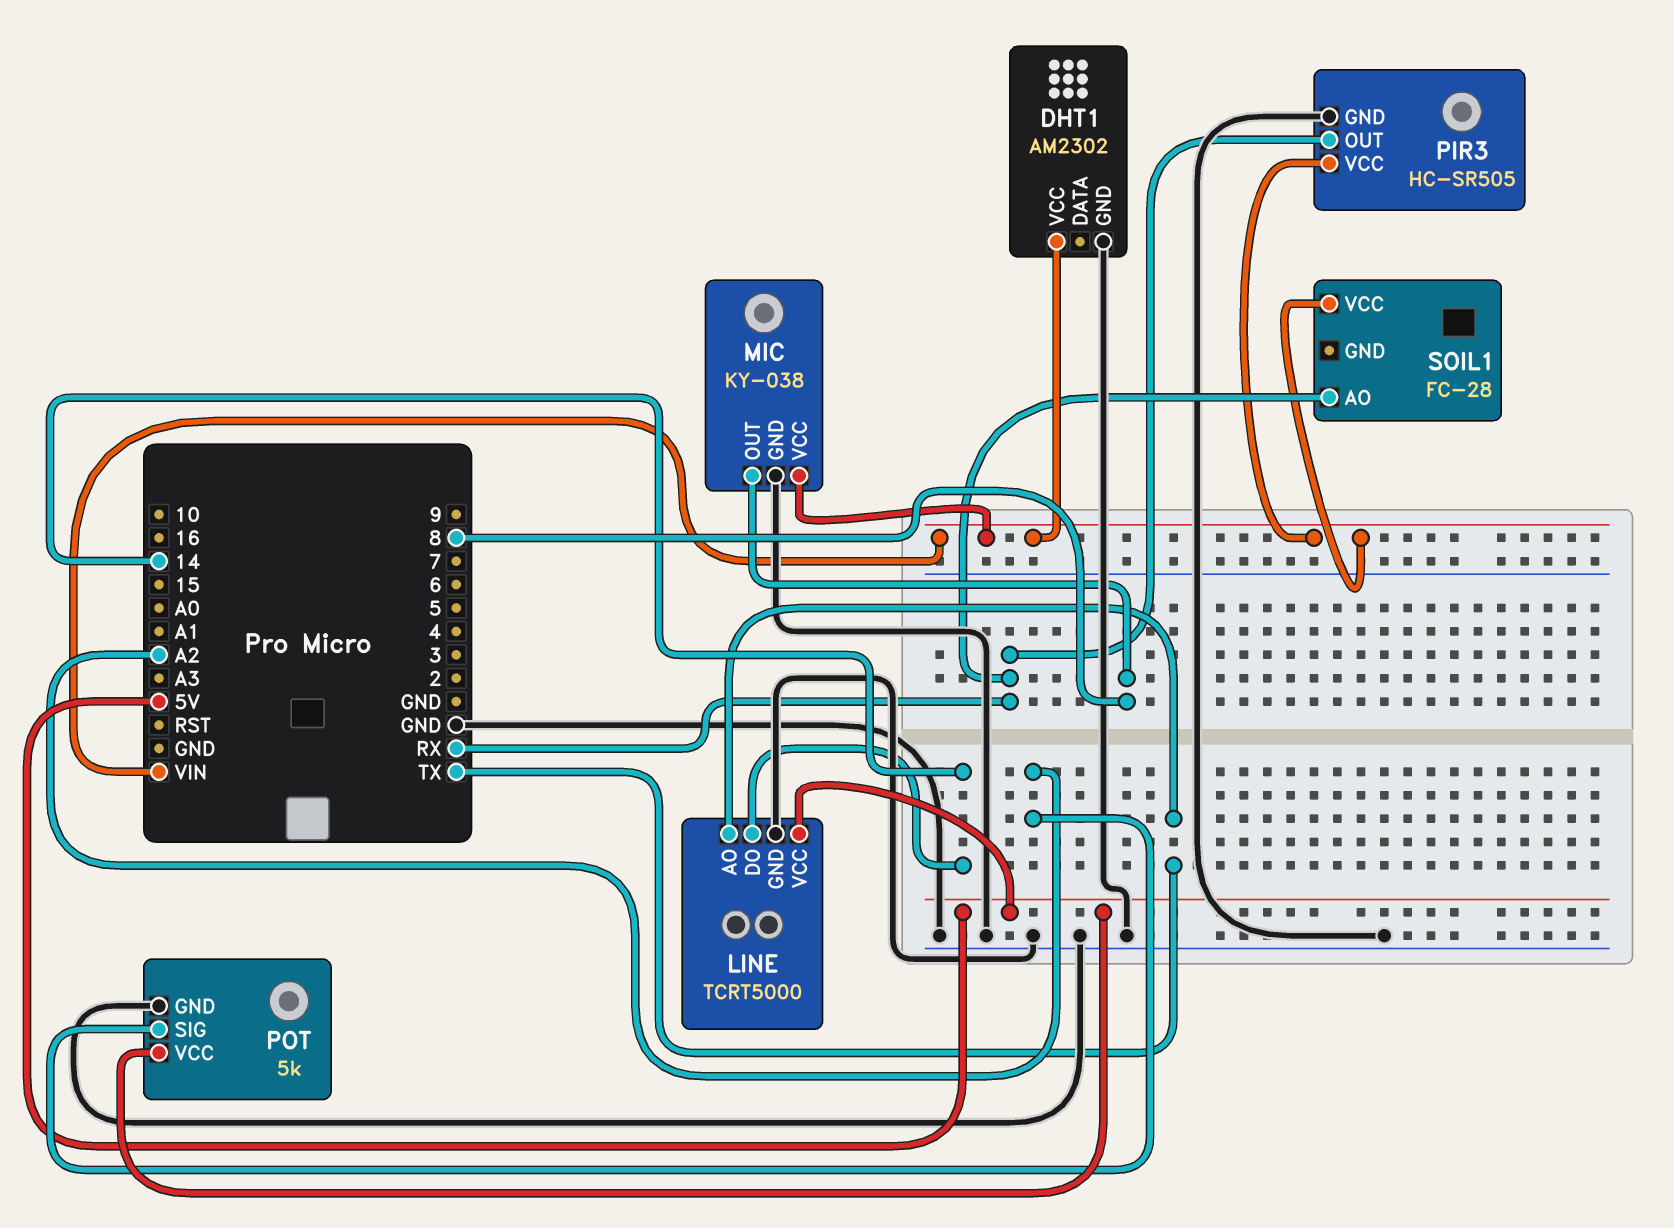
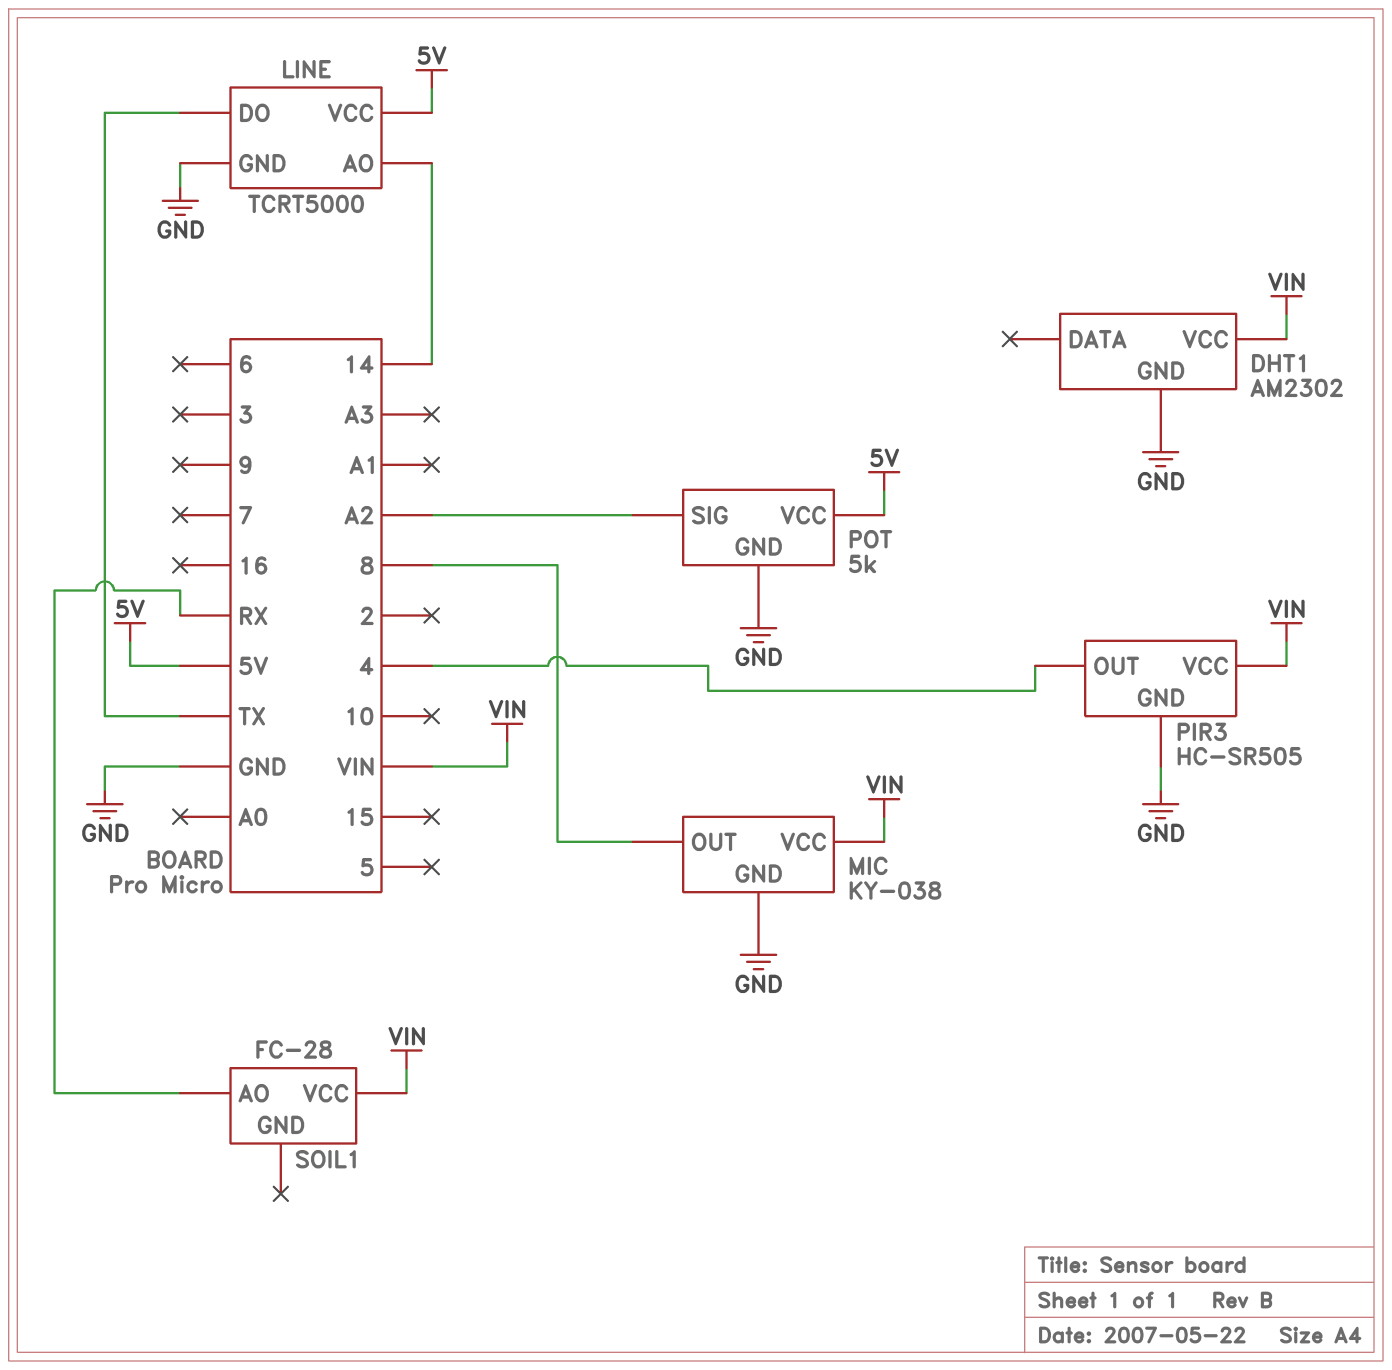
LINE pin AO: TX -> 14
LINE pin DO: 14 -> TX
PIR3 pin OUT: RX -> 4

